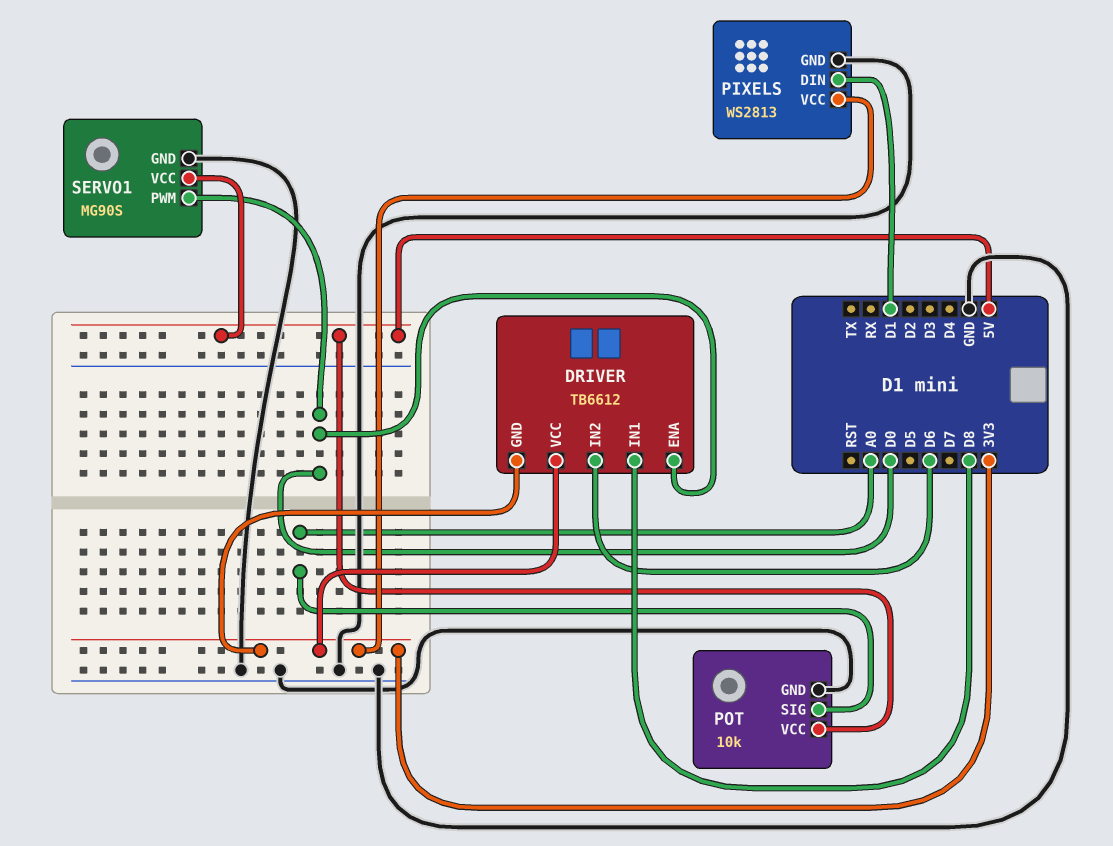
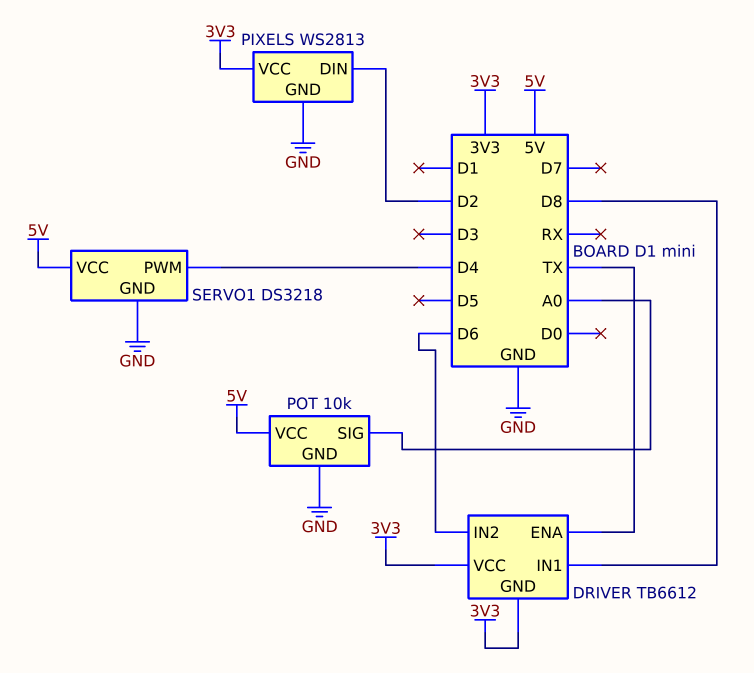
DRIVER pin ENA: D0 -> TX
PIXELS pin DIN: D1 -> D2
SERVO1: MG90S -> DS3218
SERVO1 pin PWM: D0 -> D4

